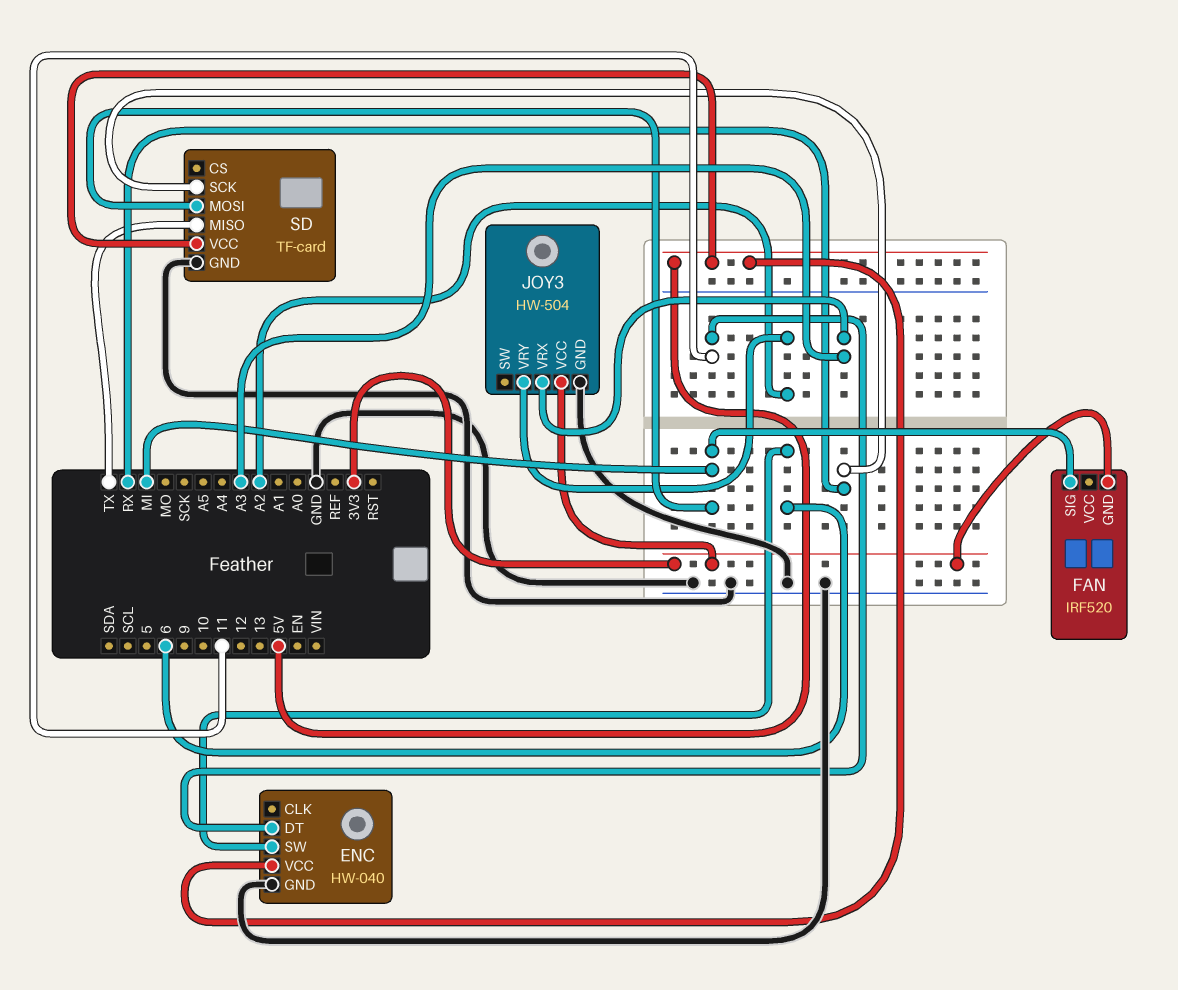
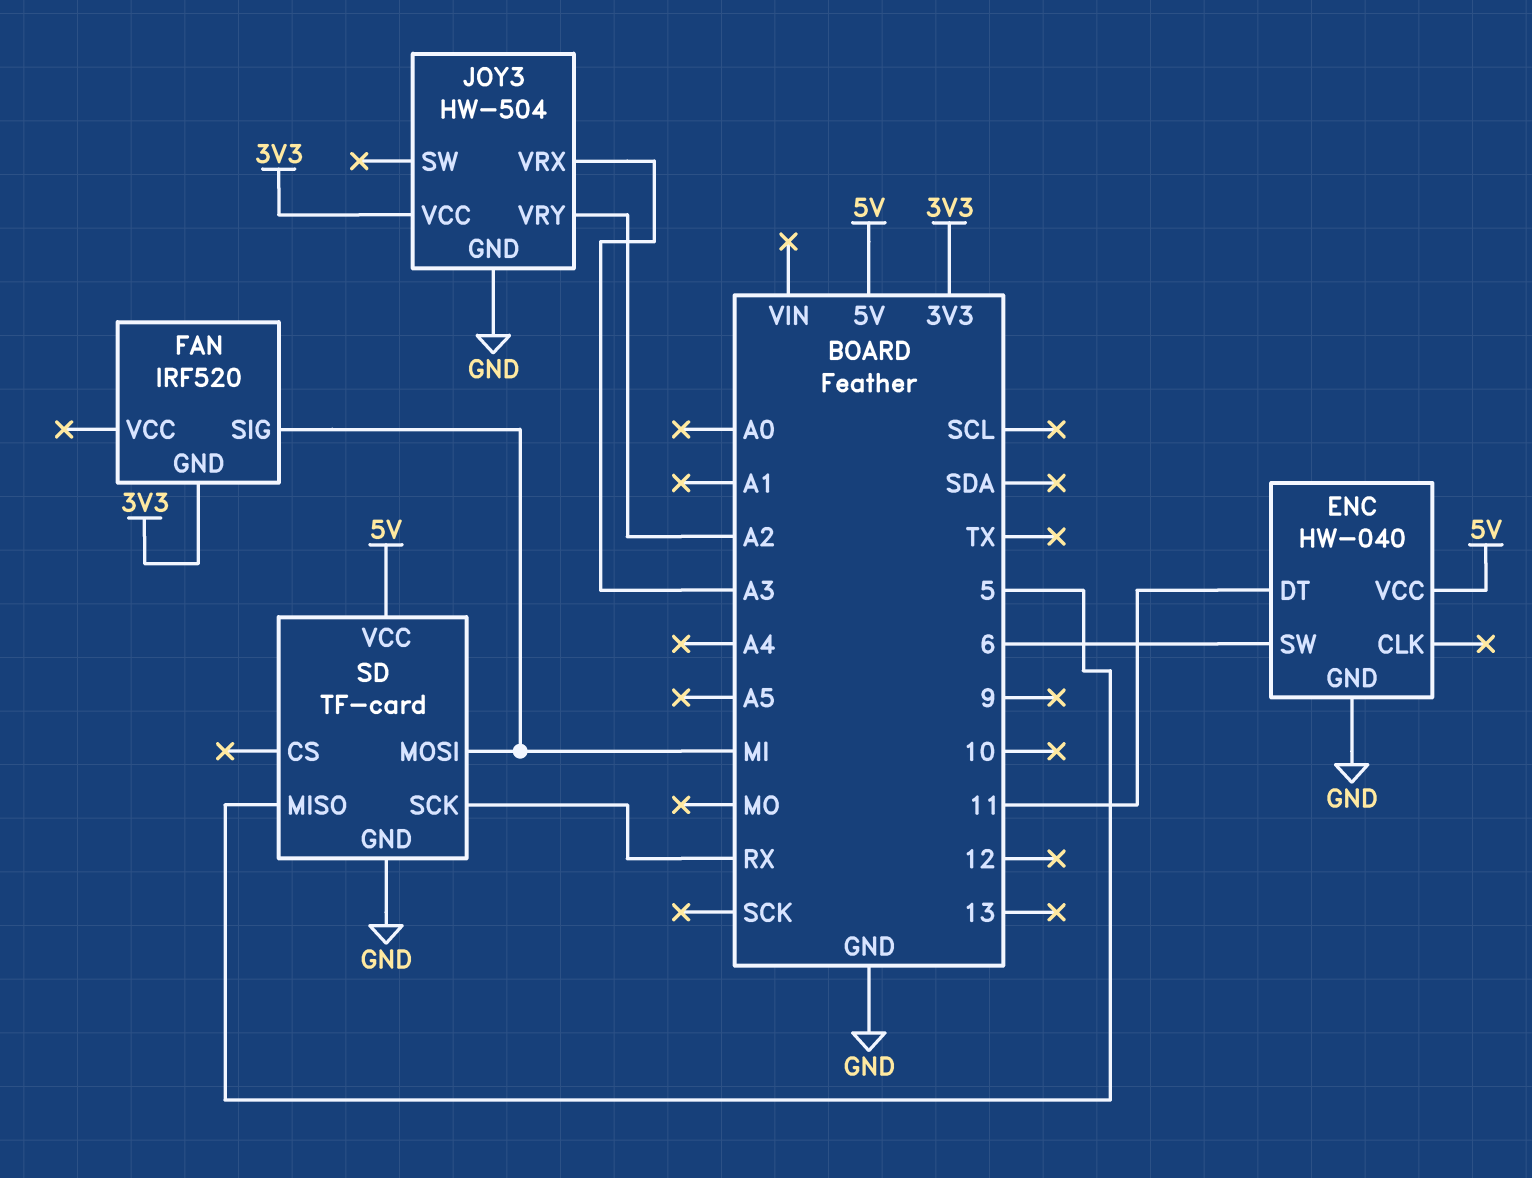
SD pin MISO: TX -> 5

